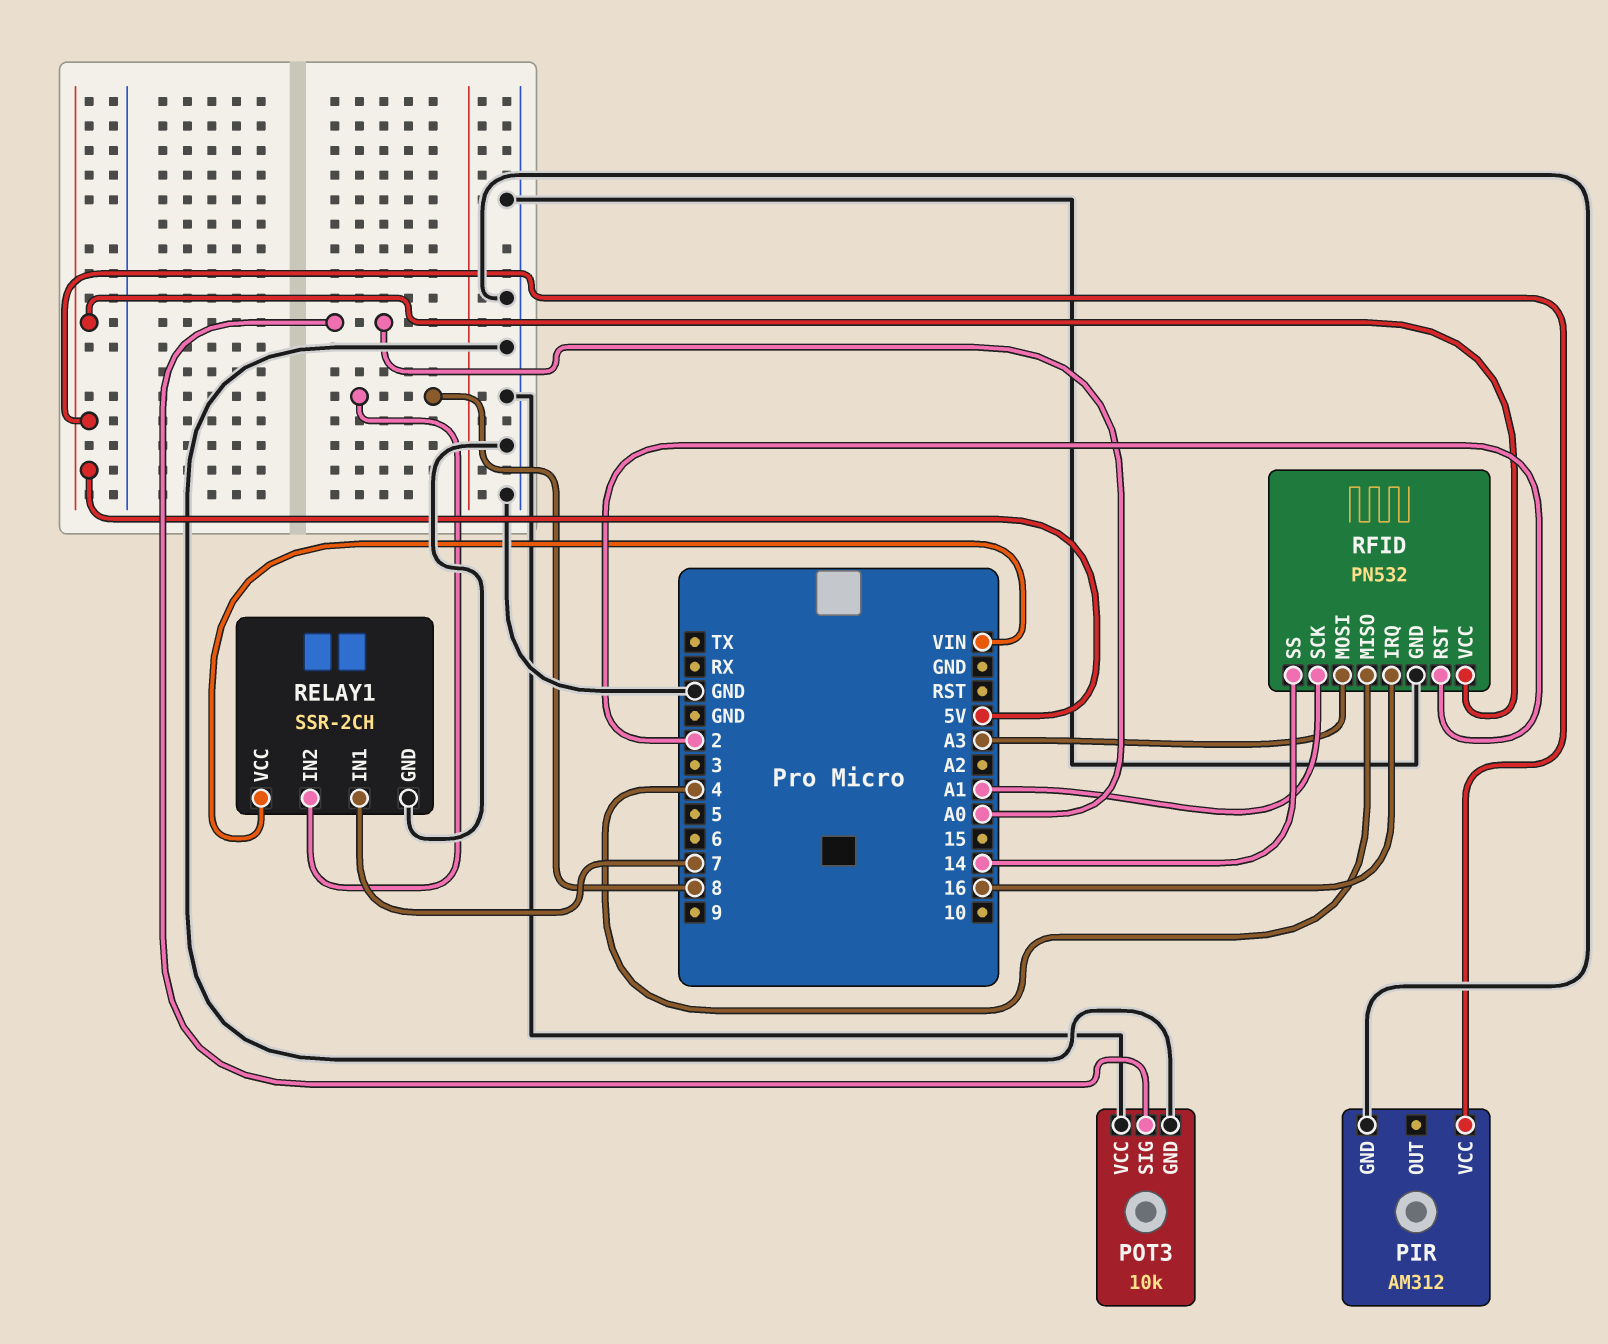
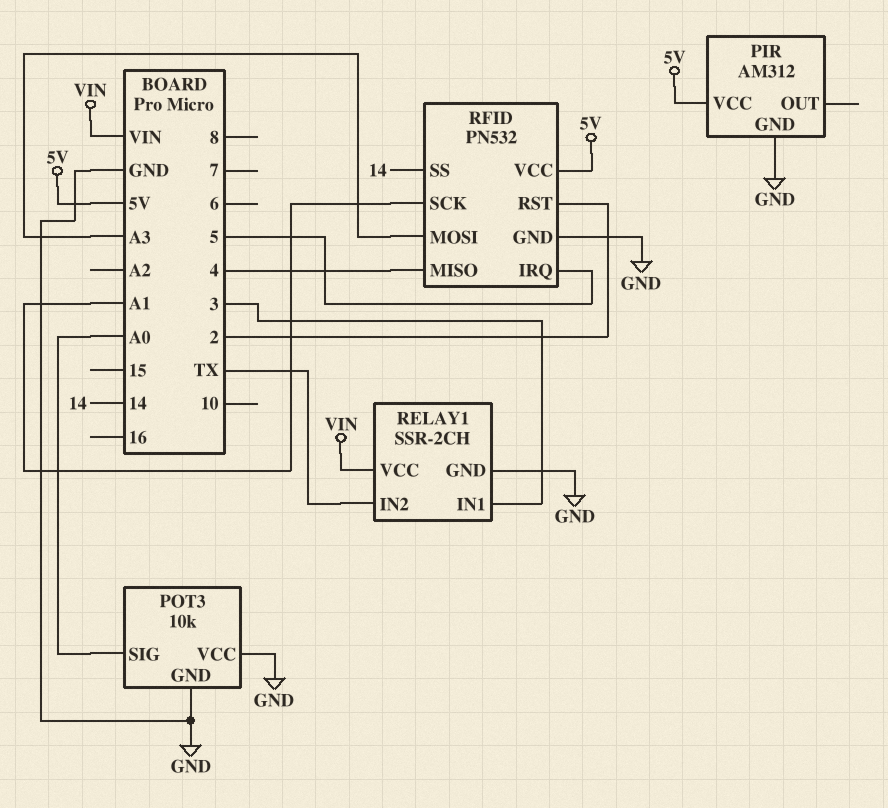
RELAY1 pin IN1: 7 -> 3
RELAY1 pin IN2: 8 -> TX
RFID pin IRQ: 16 -> 5

